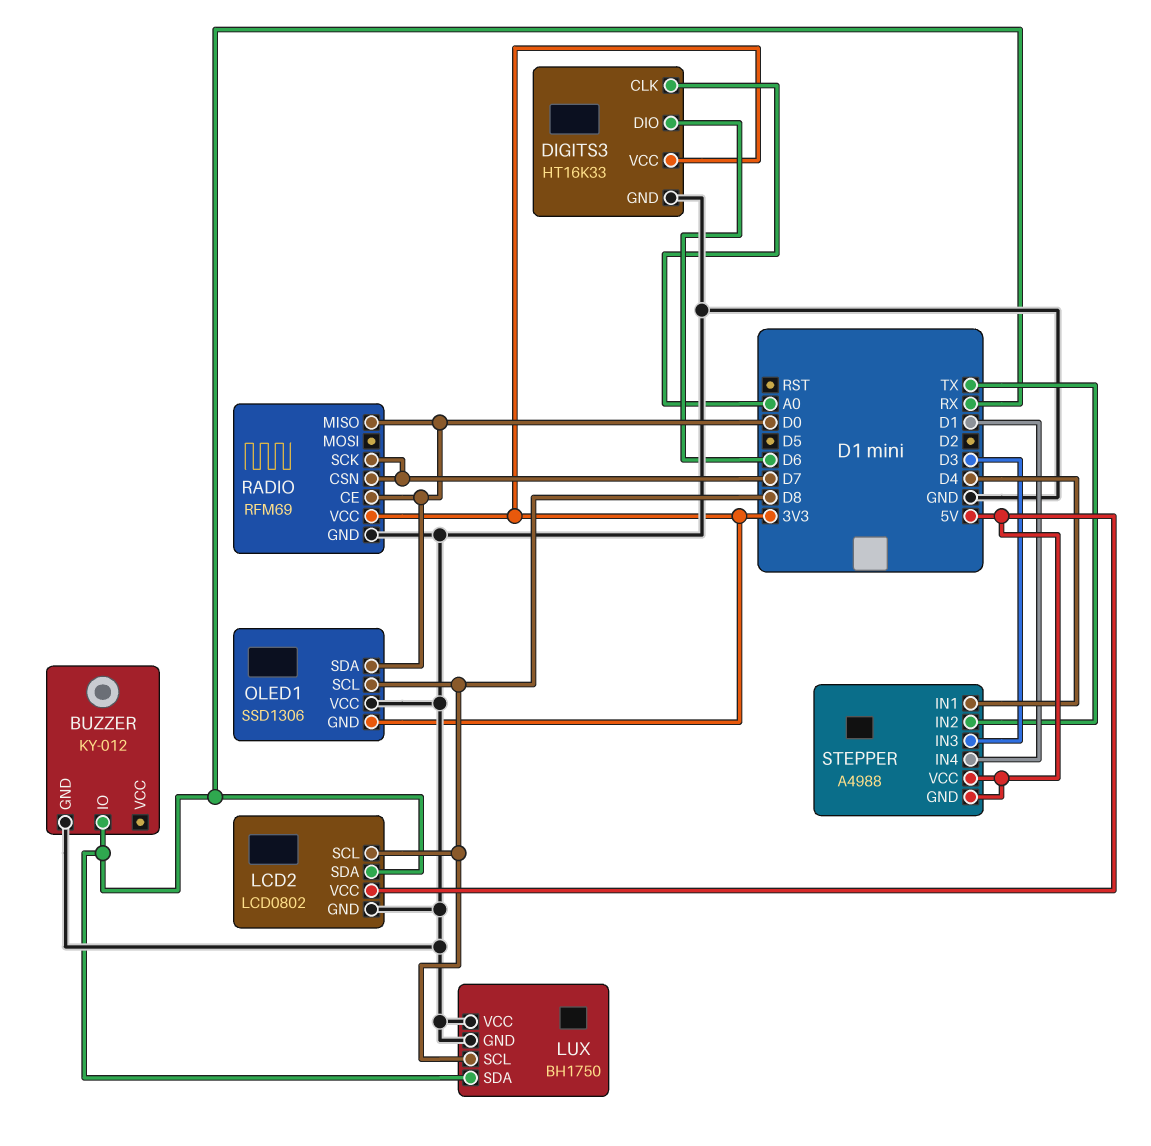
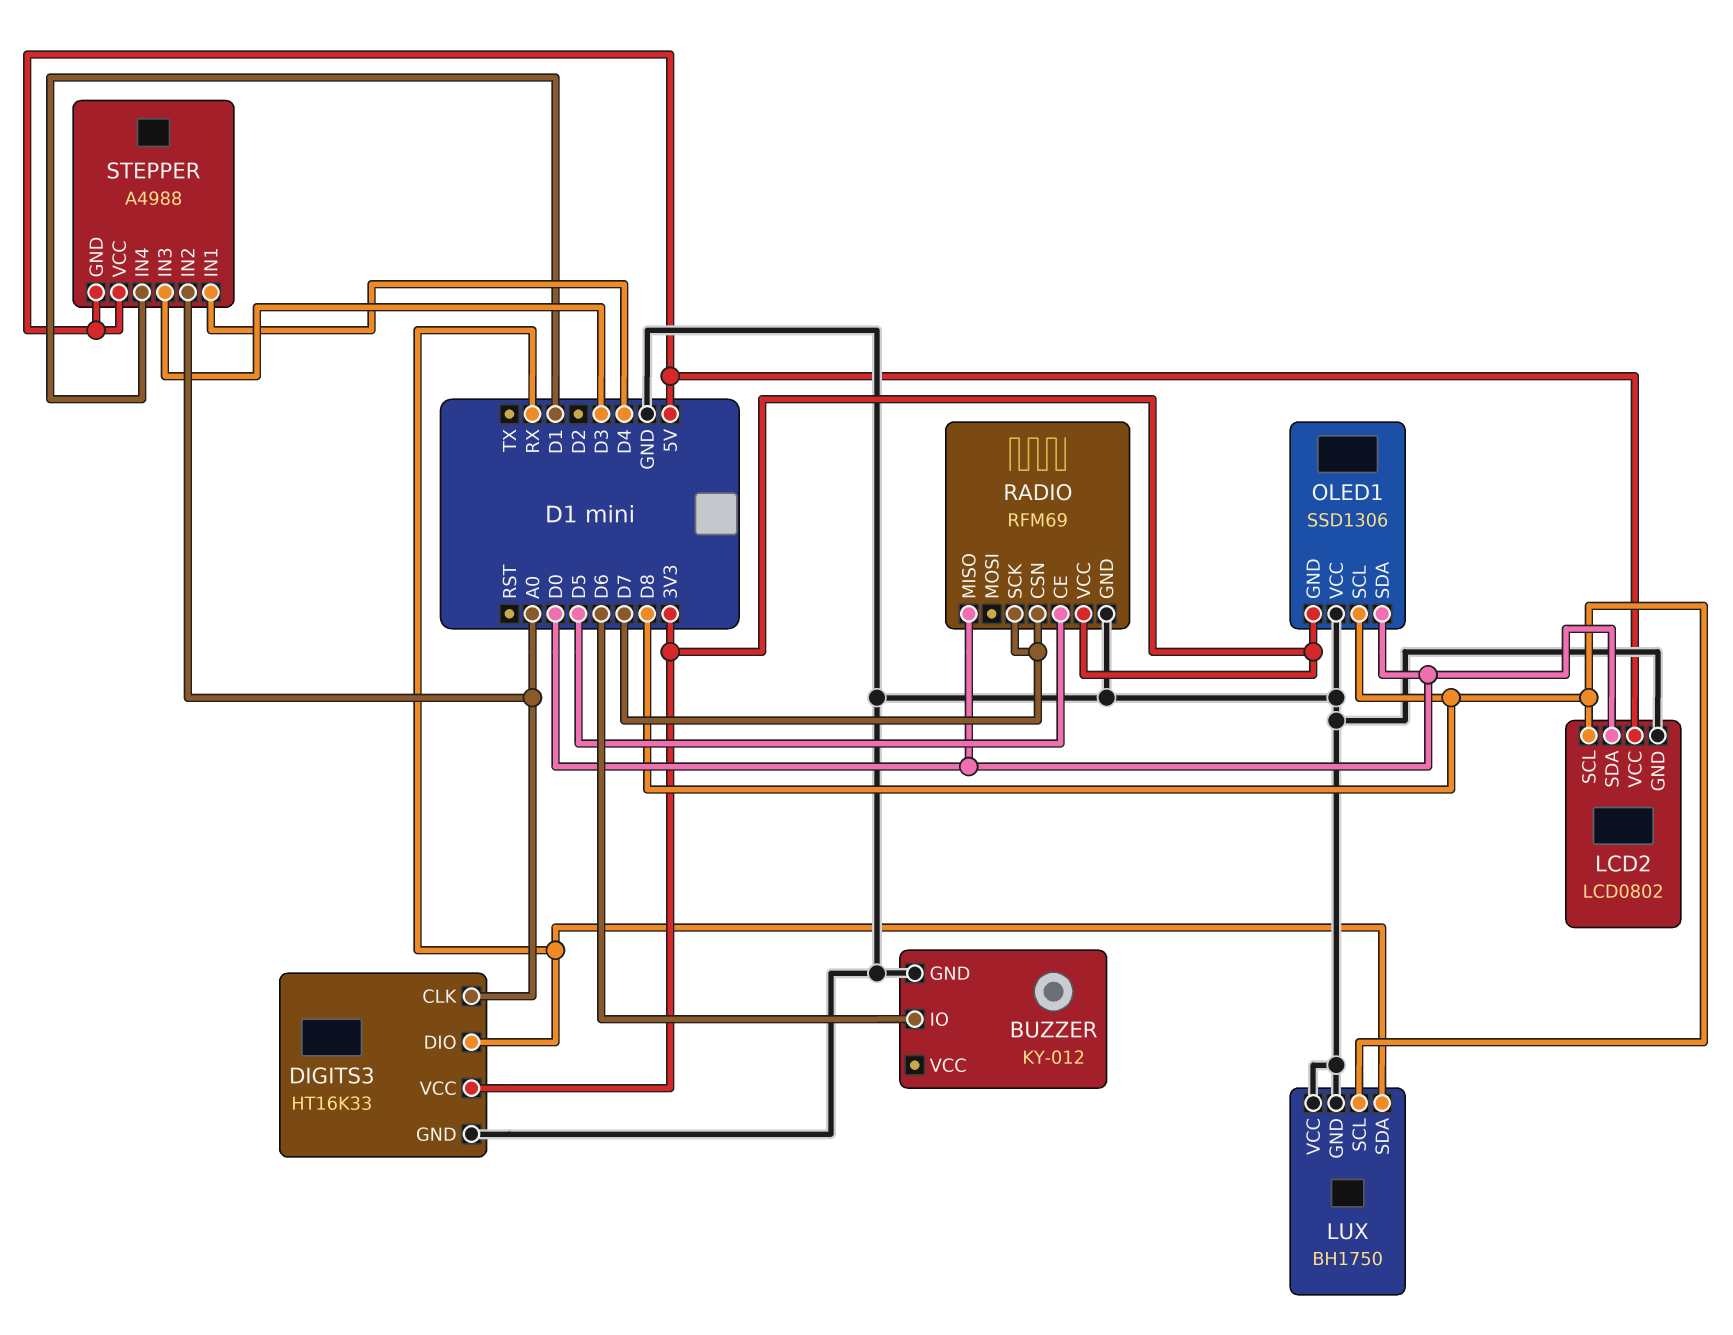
BUZZER pin IO: RX -> D6
DIGITS3 pin DIO: D6 -> RX
LCD2 pin SDA: RX -> D0
RADIO pin CE: D0 -> D5
STEPPER pin IN2: TX -> A0

